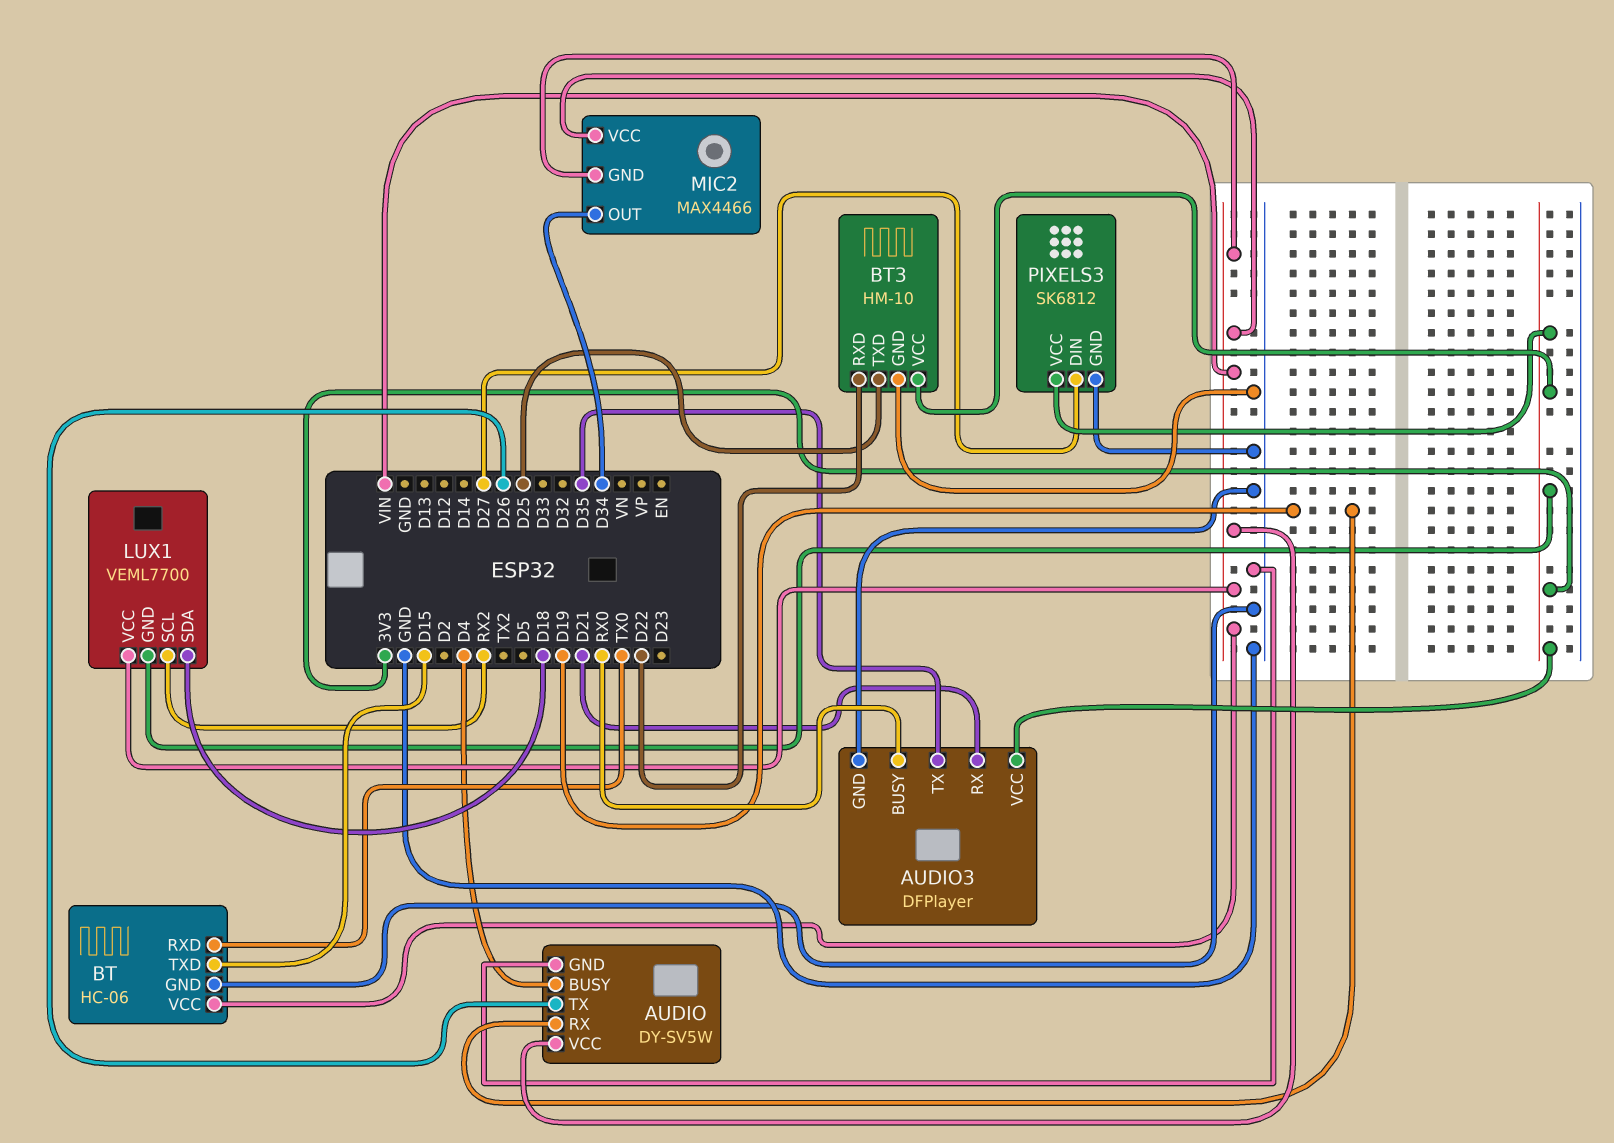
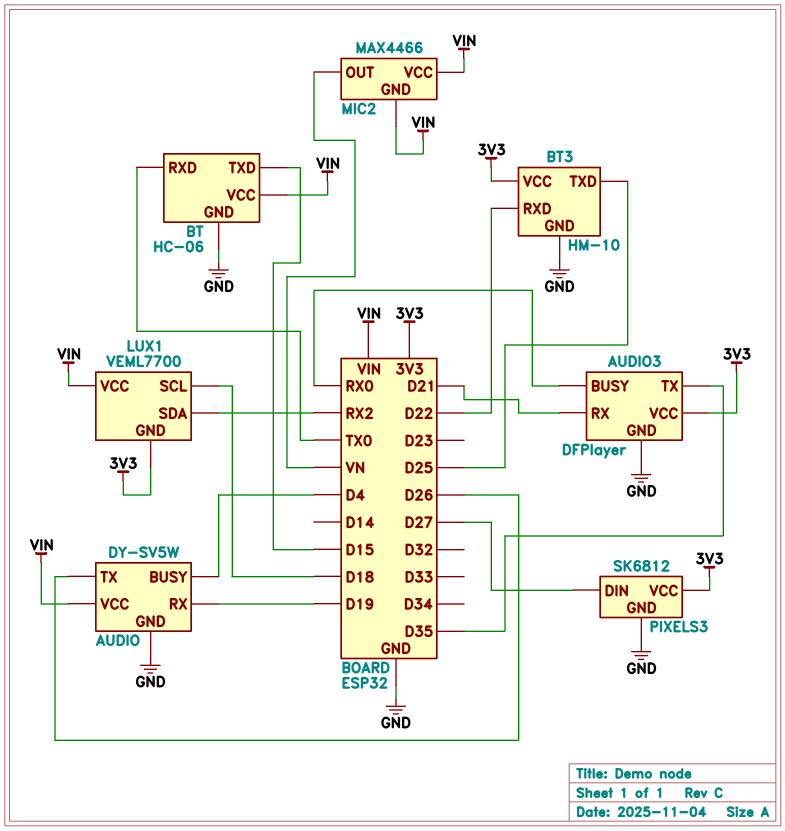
LUX1 pin SCL: RX2 -> D18
LUX1 pin SDA: D18 -> RX2
MIC2 pin OUT: D34 -> VN

